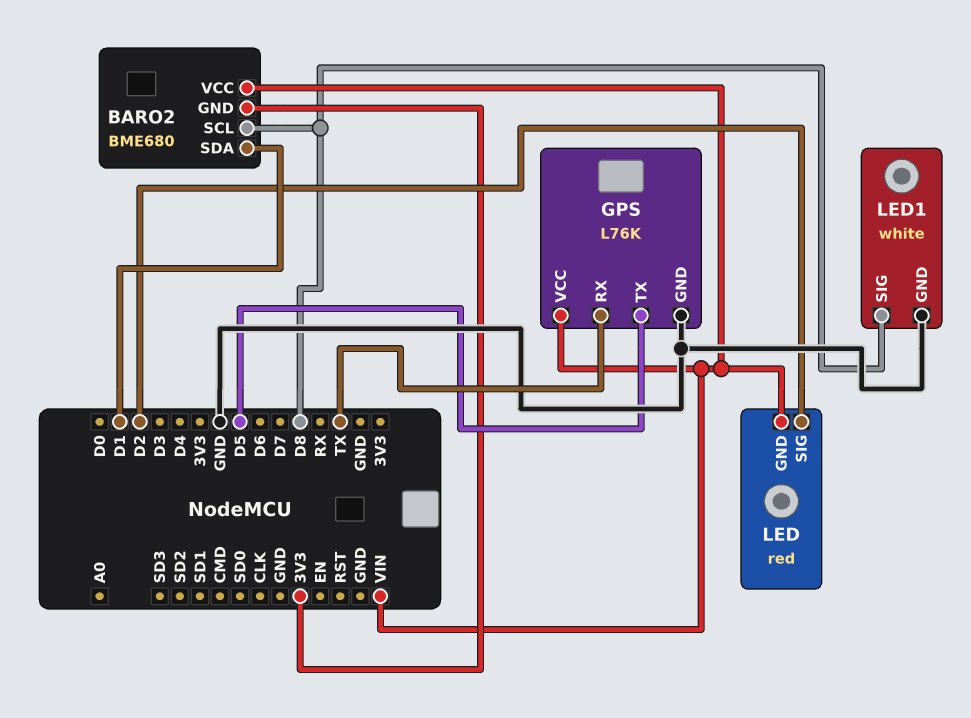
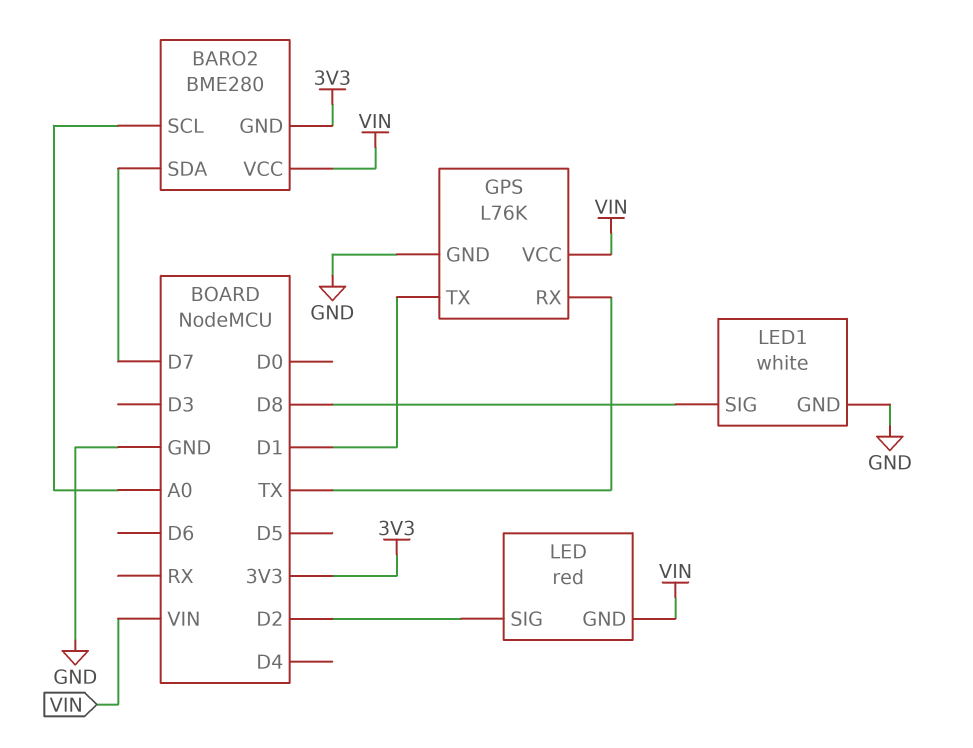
BARO2: BME680 -> BME280
BARO2 pin SCL: D8 -> A0
BARO2 pin SDA: D1 -> D7
GPS pin TX: D5 -> D1

